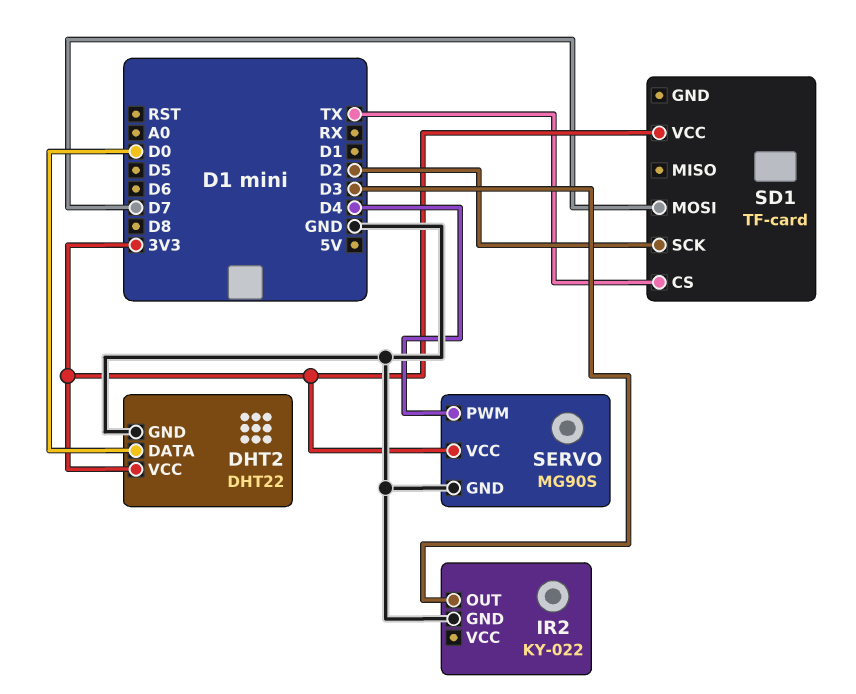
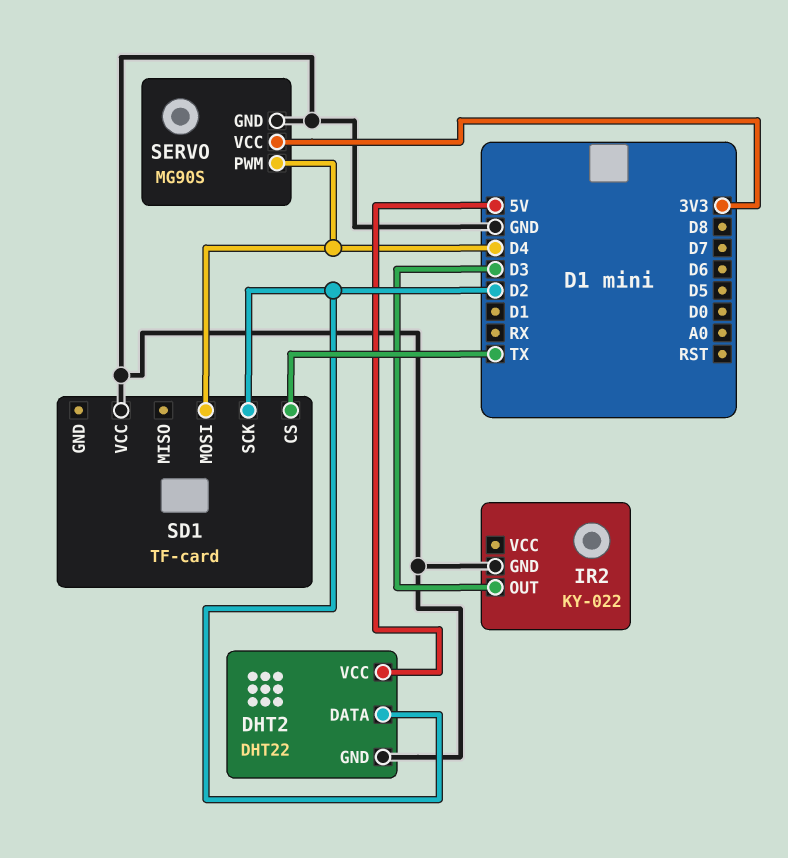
DHT2 pin DATA: D0 -> D2
DHT2 pin VCC: 3V3 -> 5V
SD1 pin MOSI: D7 -> D4
SD1 pin VCC: 3V3 -> GND

